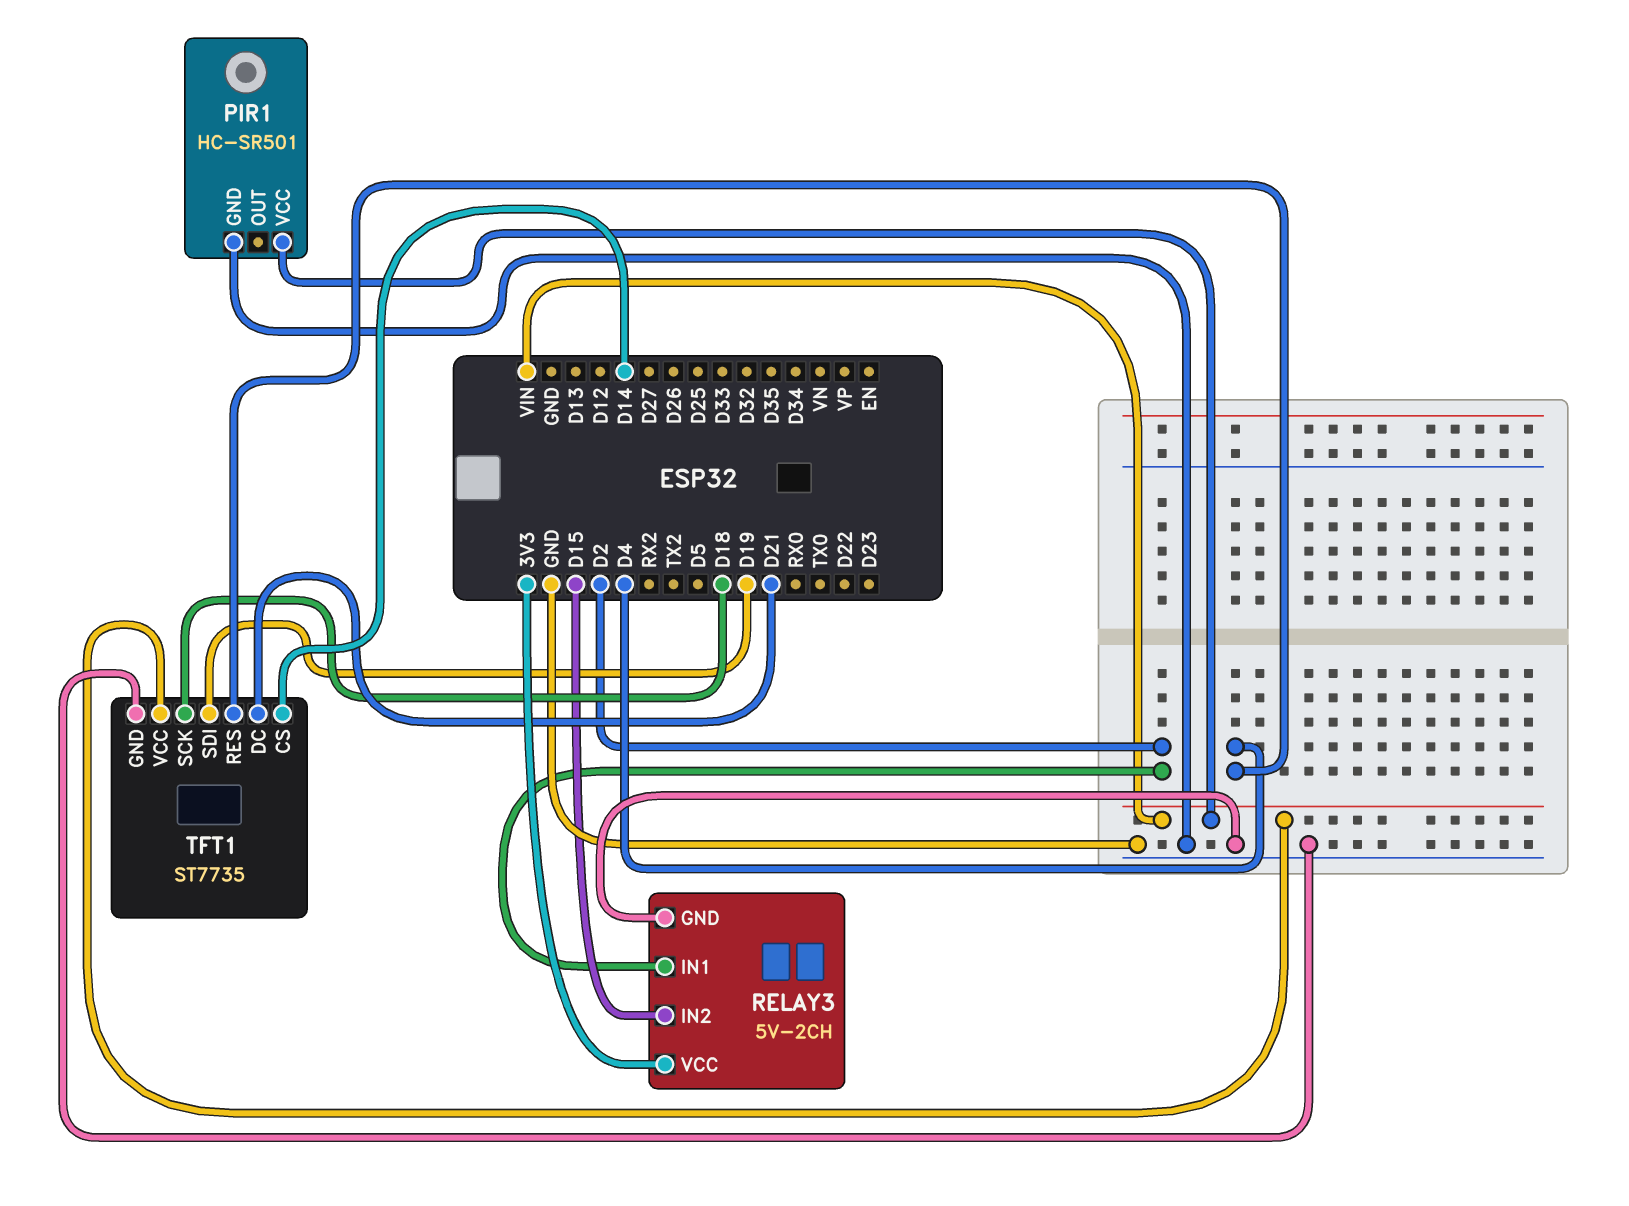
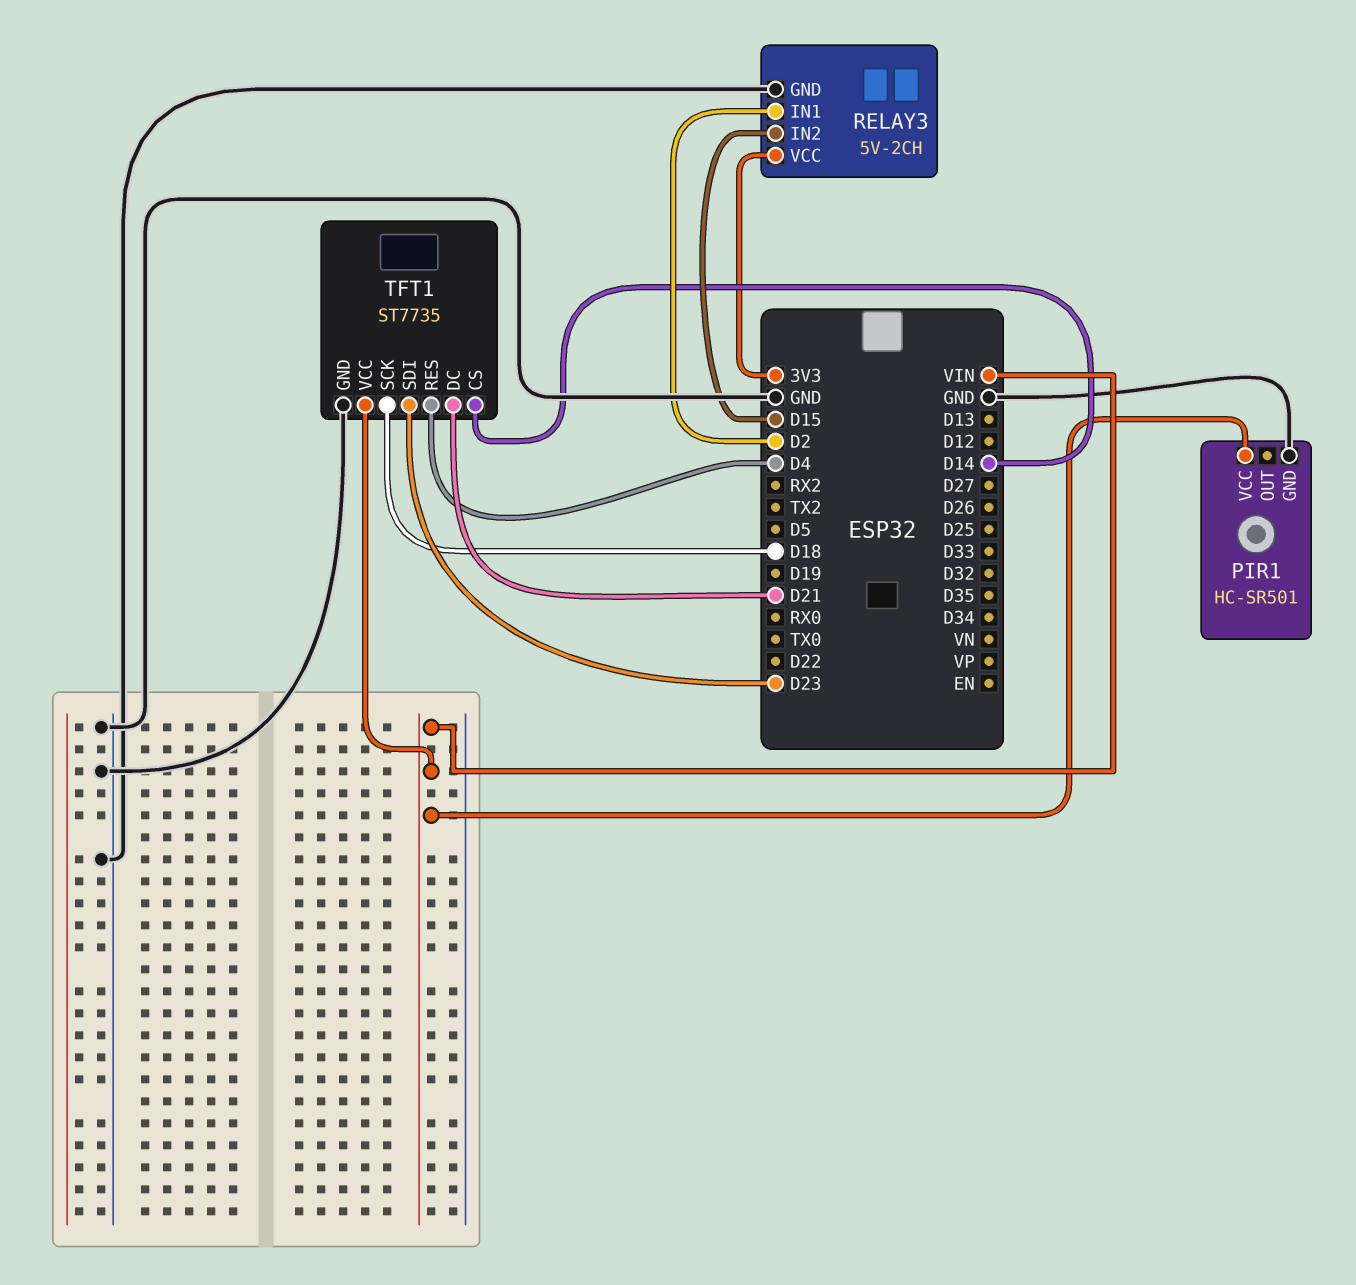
TFT1 pin SDI: D19 -> D23

